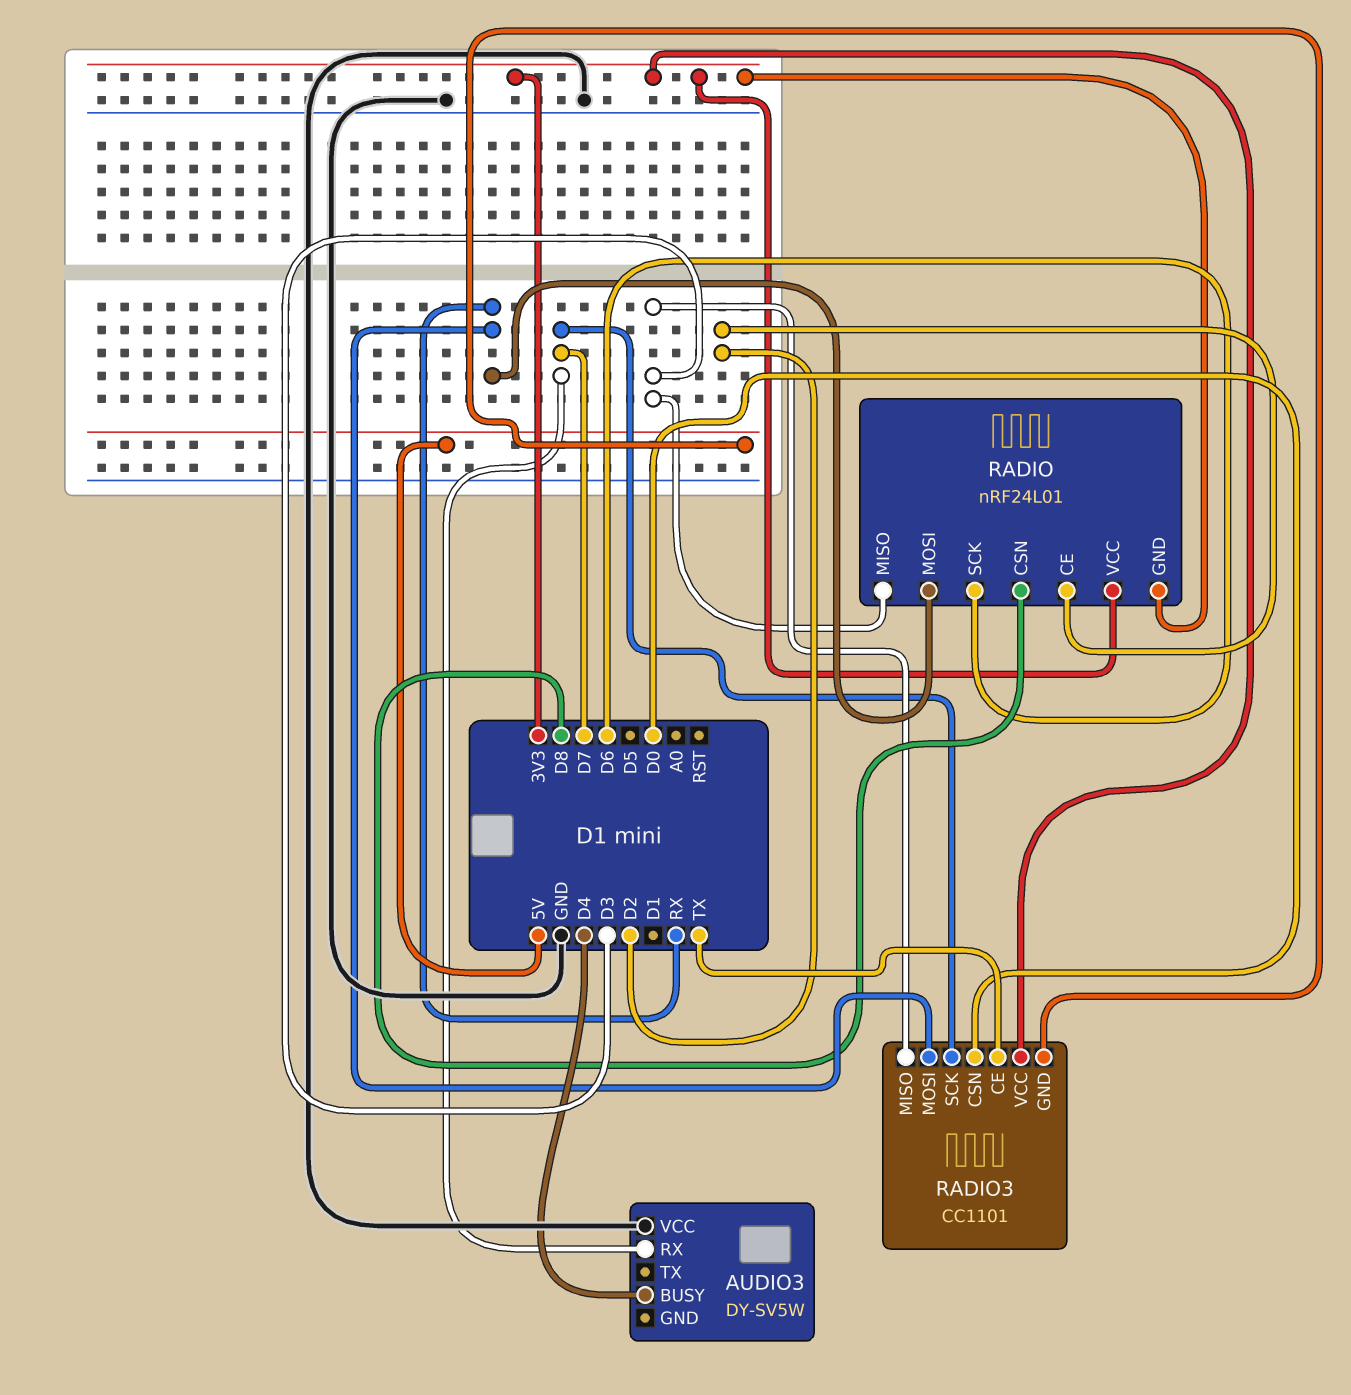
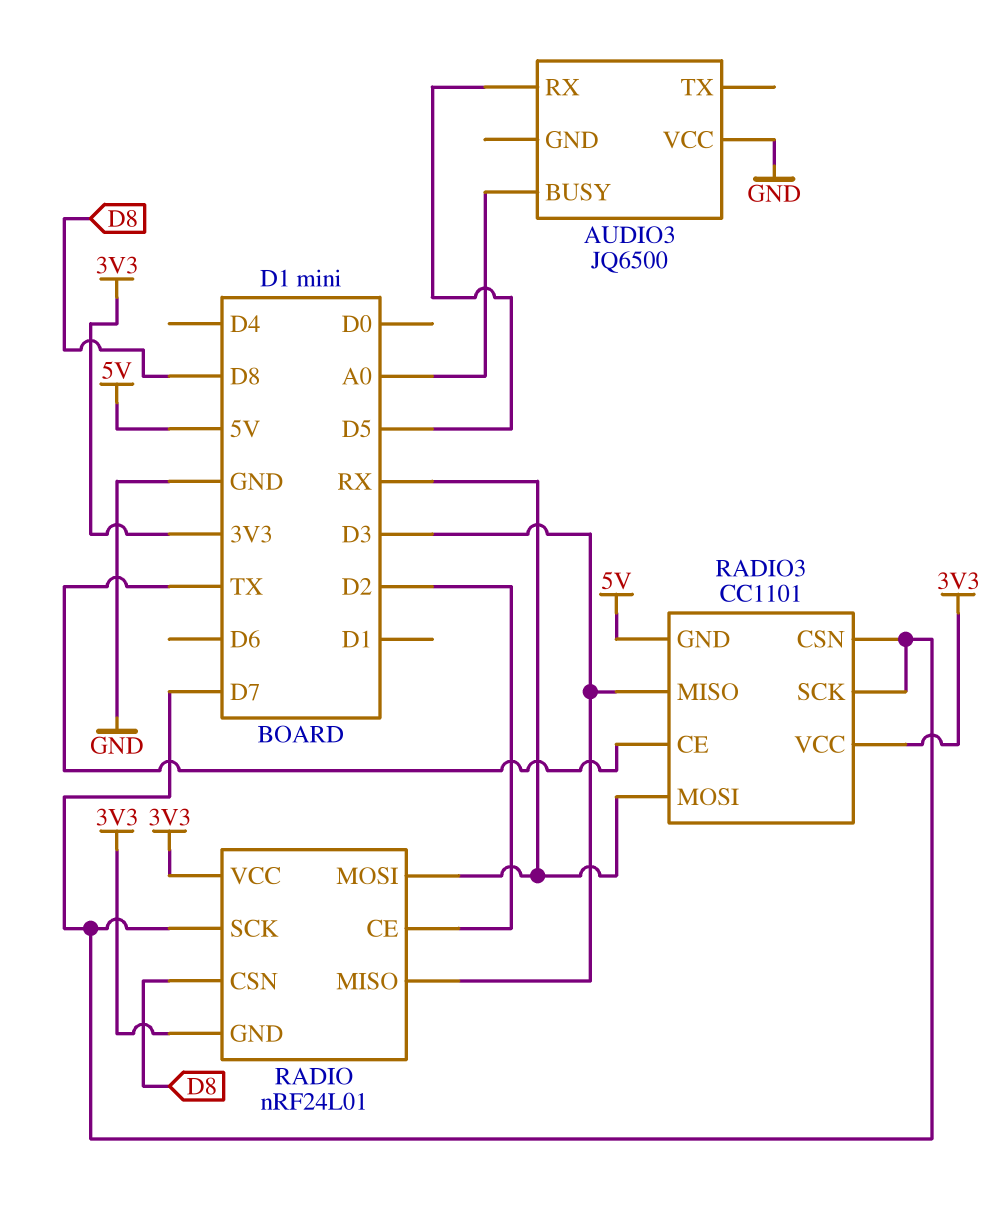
AUDIO3: DY-SV5W -> JQ6500
AUDIO3 pin BUSY: D4 -> A0
AUDIO3 pin RX: D7 -> D5
RADIO pin SCK: D6 -> D7
RADIO3 pin CSN: D0 -> D7

